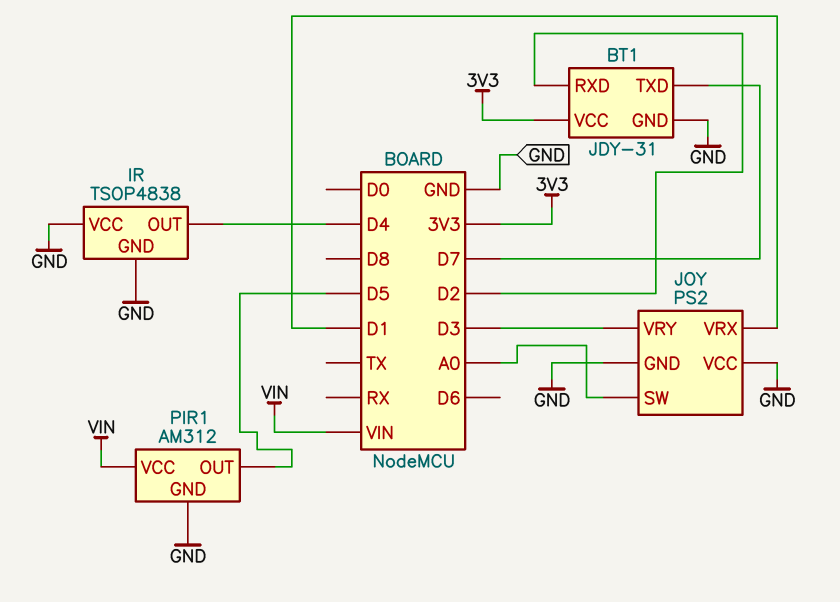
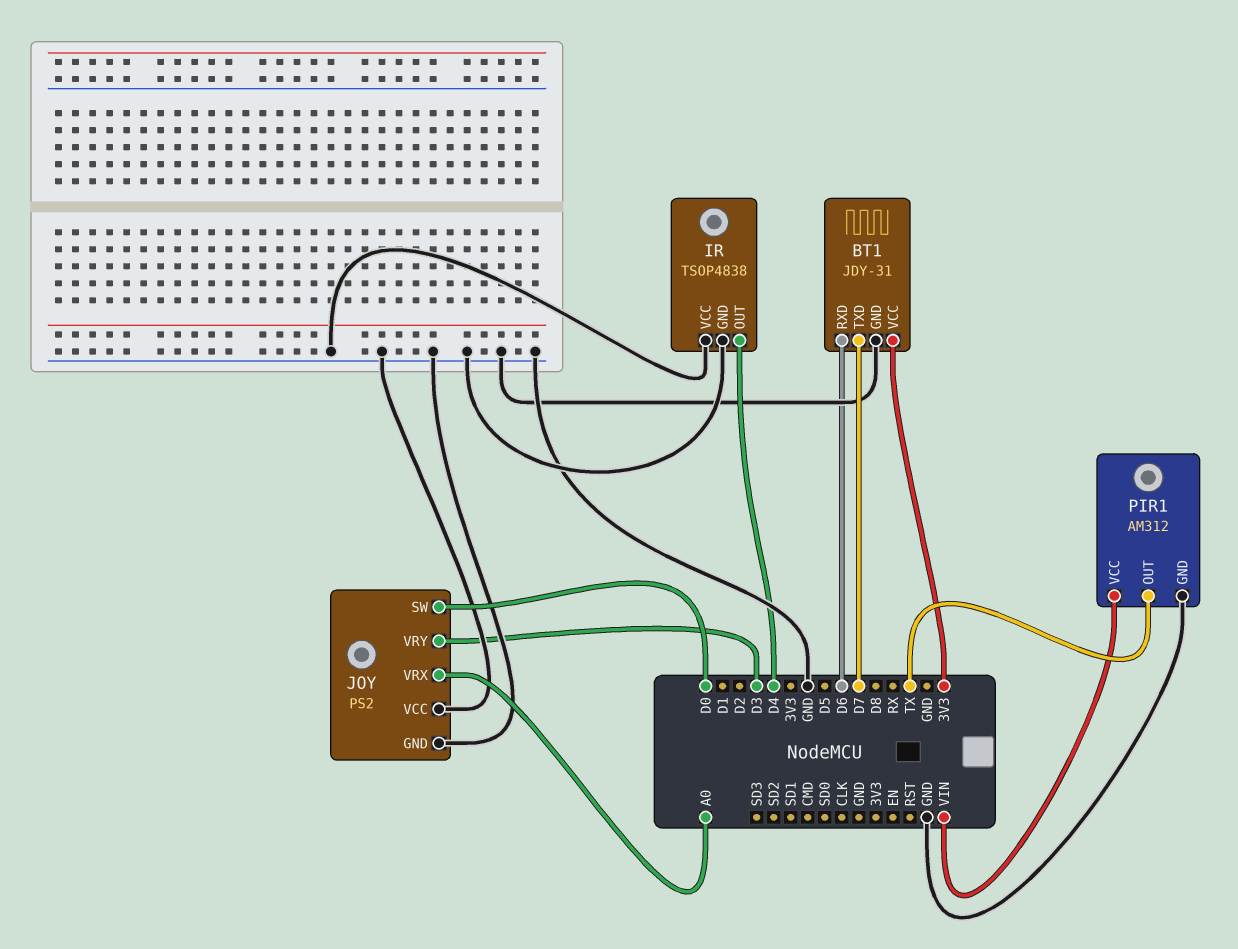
BT1 pin RXD: D2 -> D6
JOY pin SW: A0 -> D0
JOY pin VRX: D1 -> A0
PIR1 pin OUT: D5 -> TX

